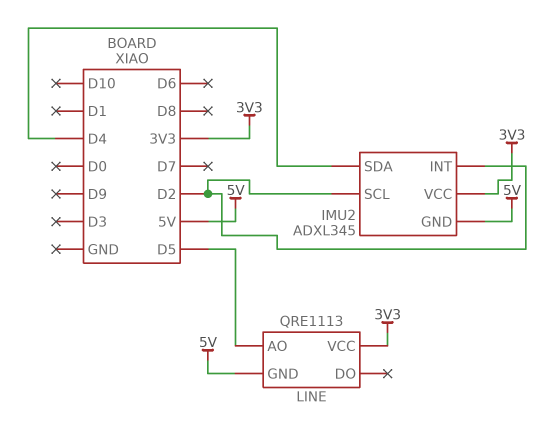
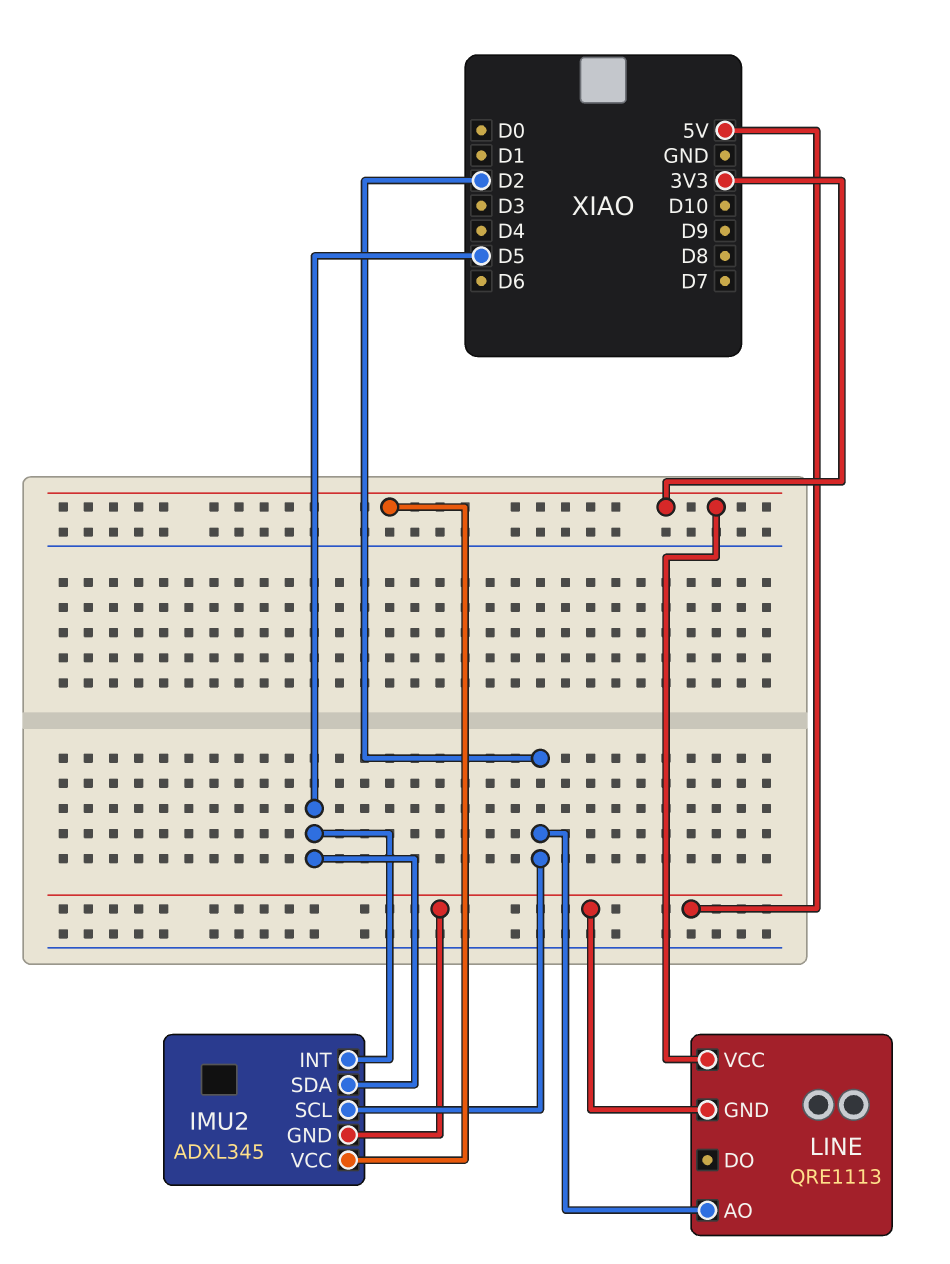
IMU2 pin INT: D2 -> D5
IMU2 pin SDA: D4 -> D5
LINE pin AO: D5 -> D2

